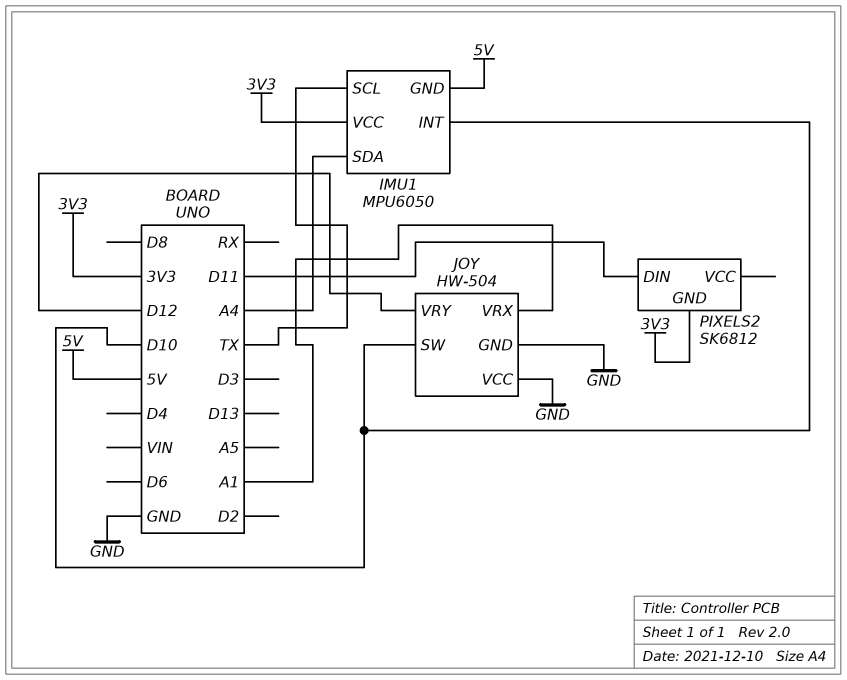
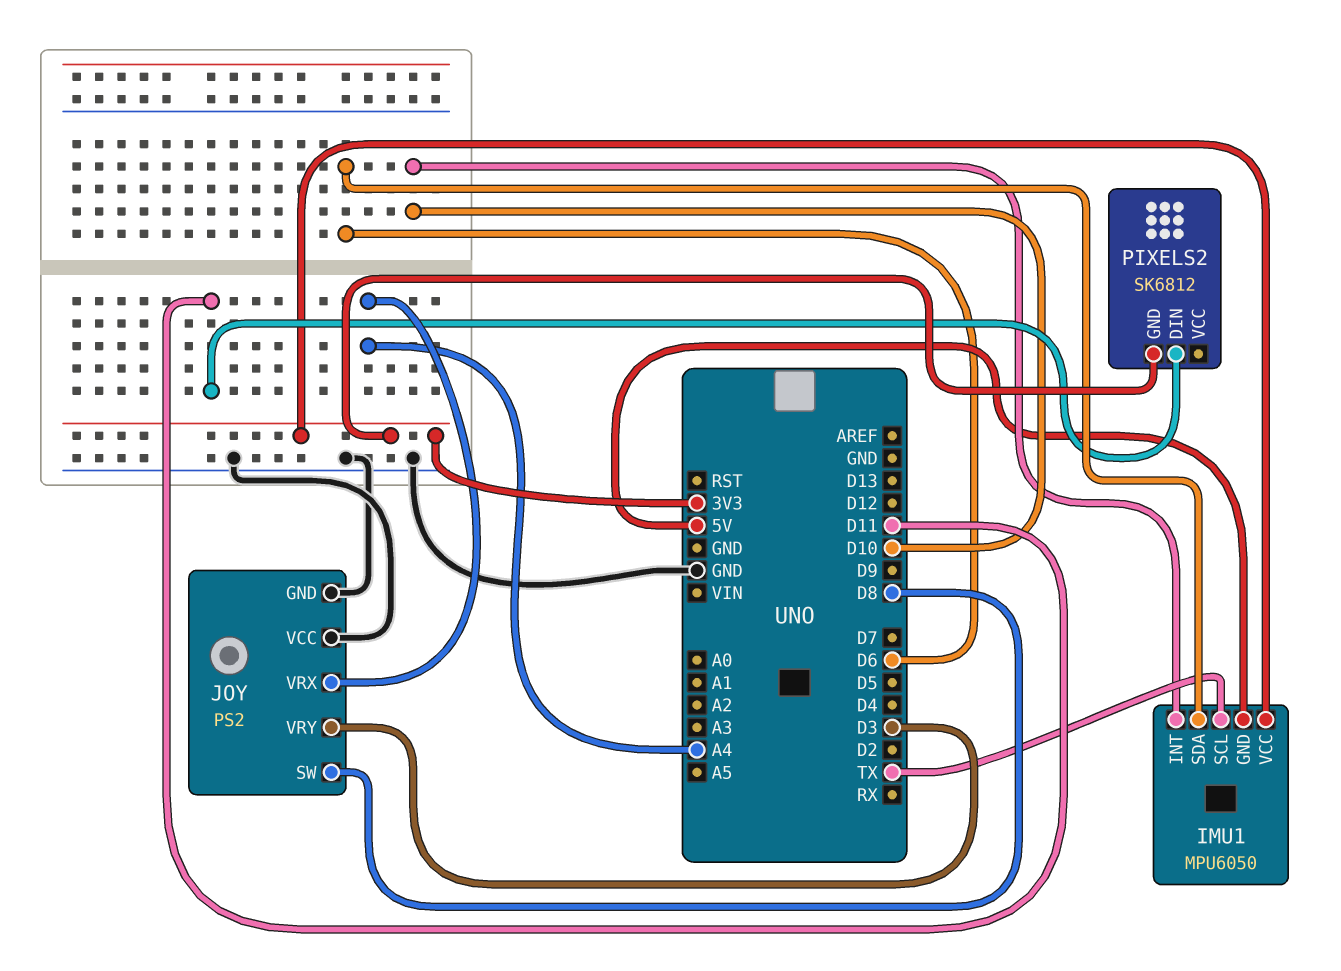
IMU1 pin SDA: A4 -> D6
JOY: HW-504 -> PS2
JOY pin SW: D10 -> D8
JOY pin VRX: A1 -> A4
JOY pin VRY: D12 -> D3

